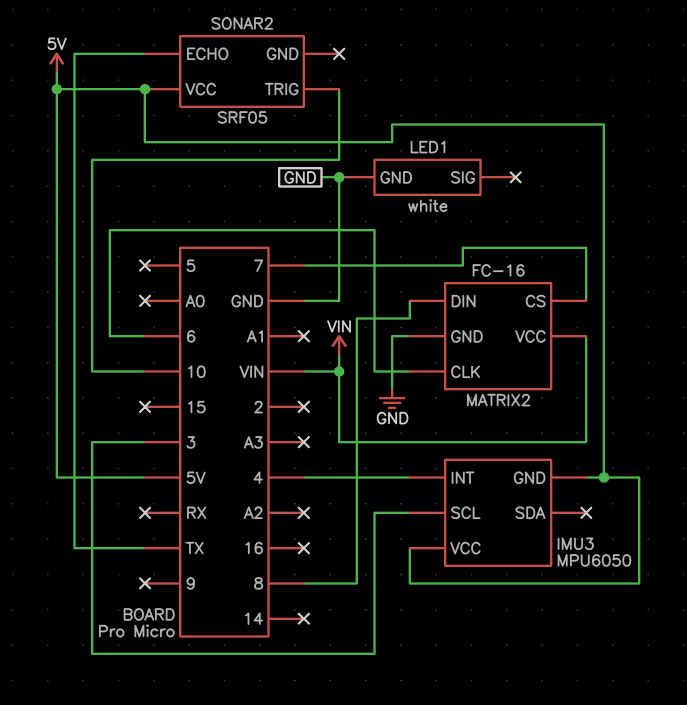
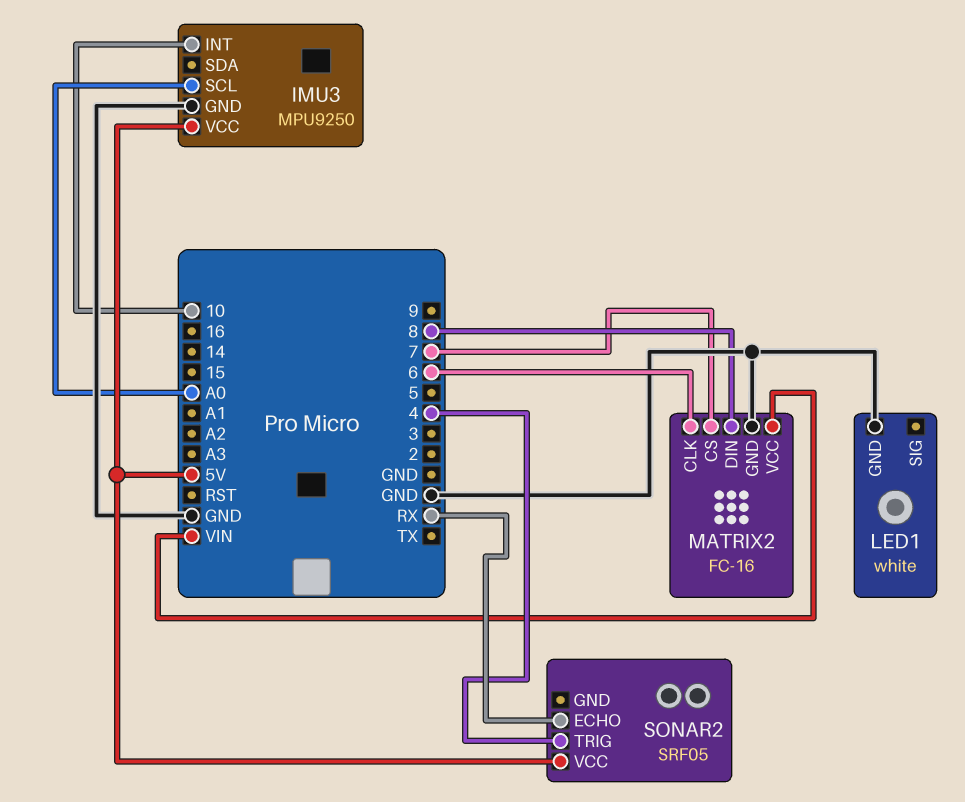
IMU3: MPU6050 -> MPU9250
IMU3 pin GND: 5V -> GND
IMU3 pin INT: 4 -> 10
IMU3 pin SCL: 3 -> A0
SONAR2 pin ECHO: TX -> RX
SONAR2 pin TRIG: 10 -> 4

